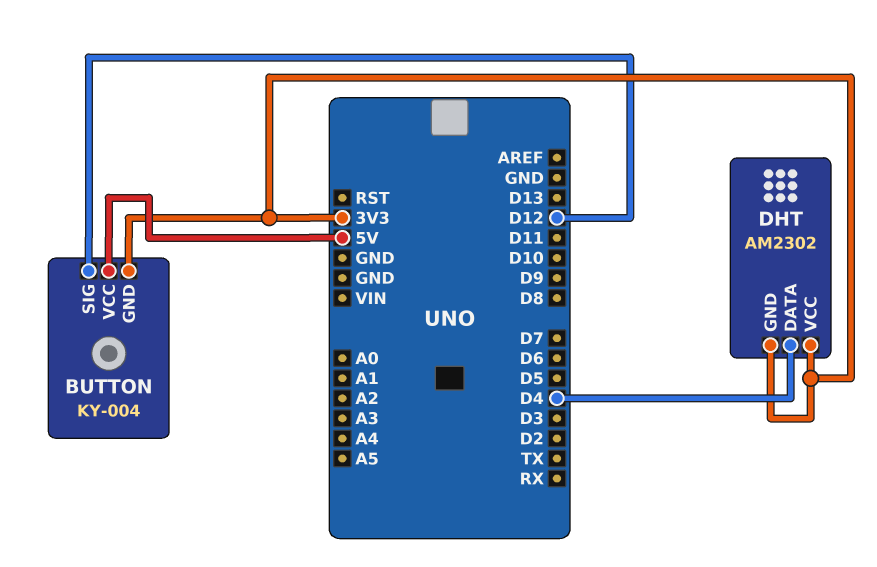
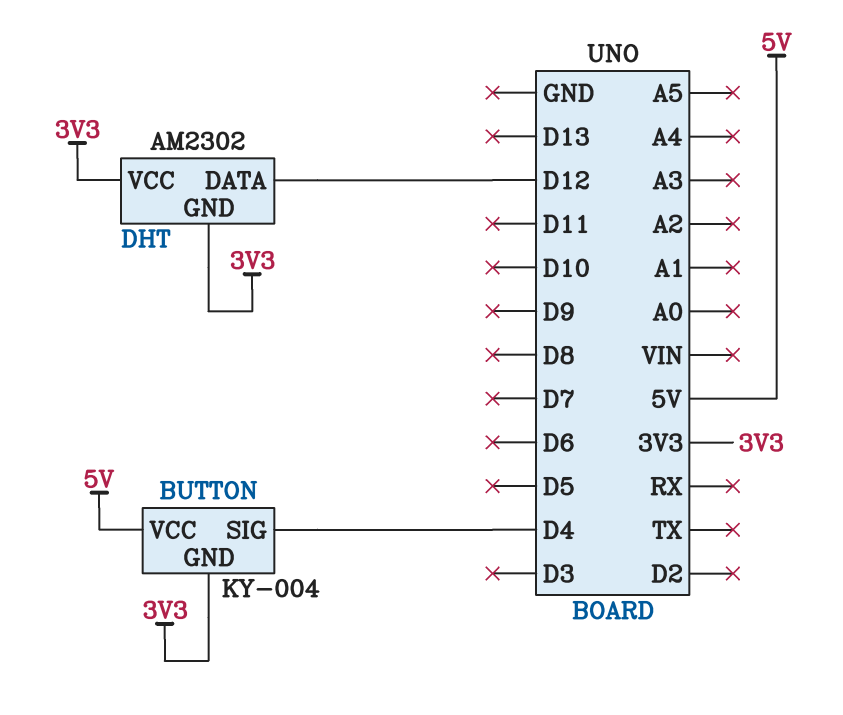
BUTTON pin SIG: D12 -> D4
DHT pin DATA: D4 -> D12

